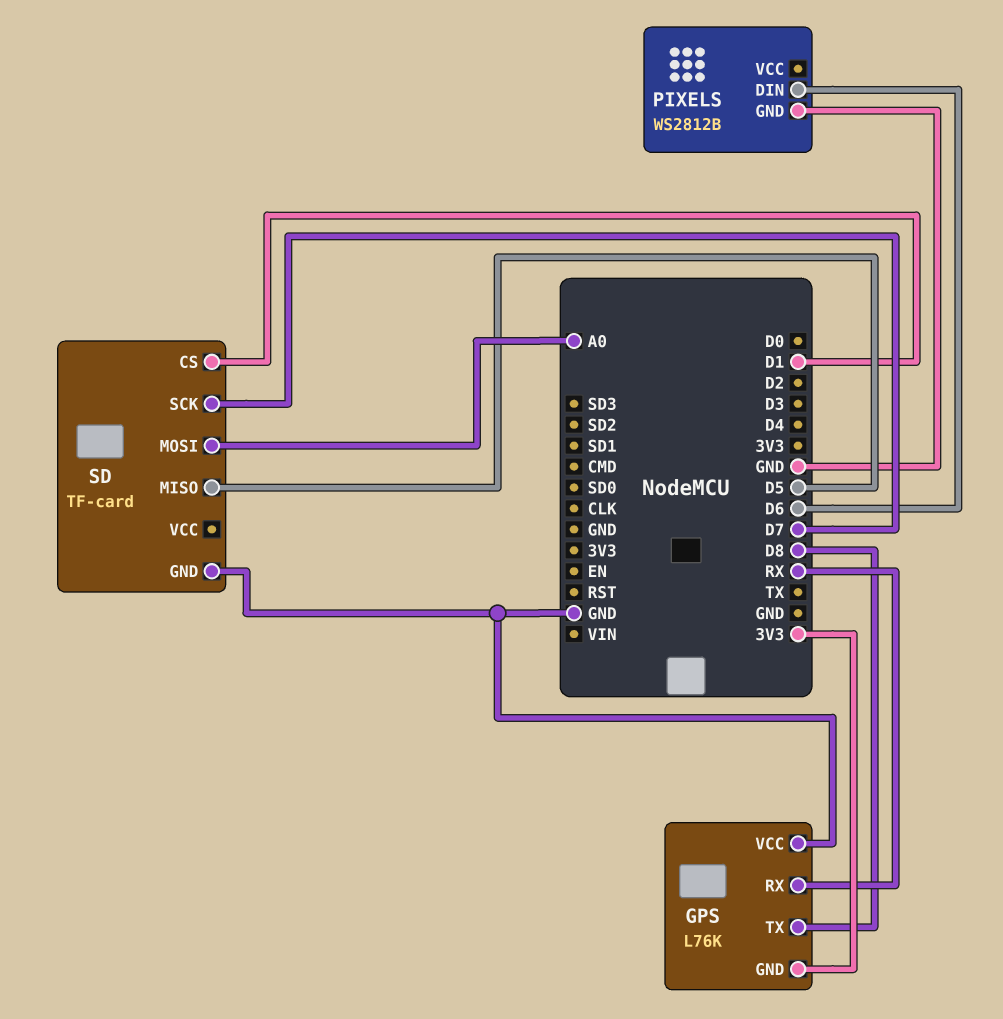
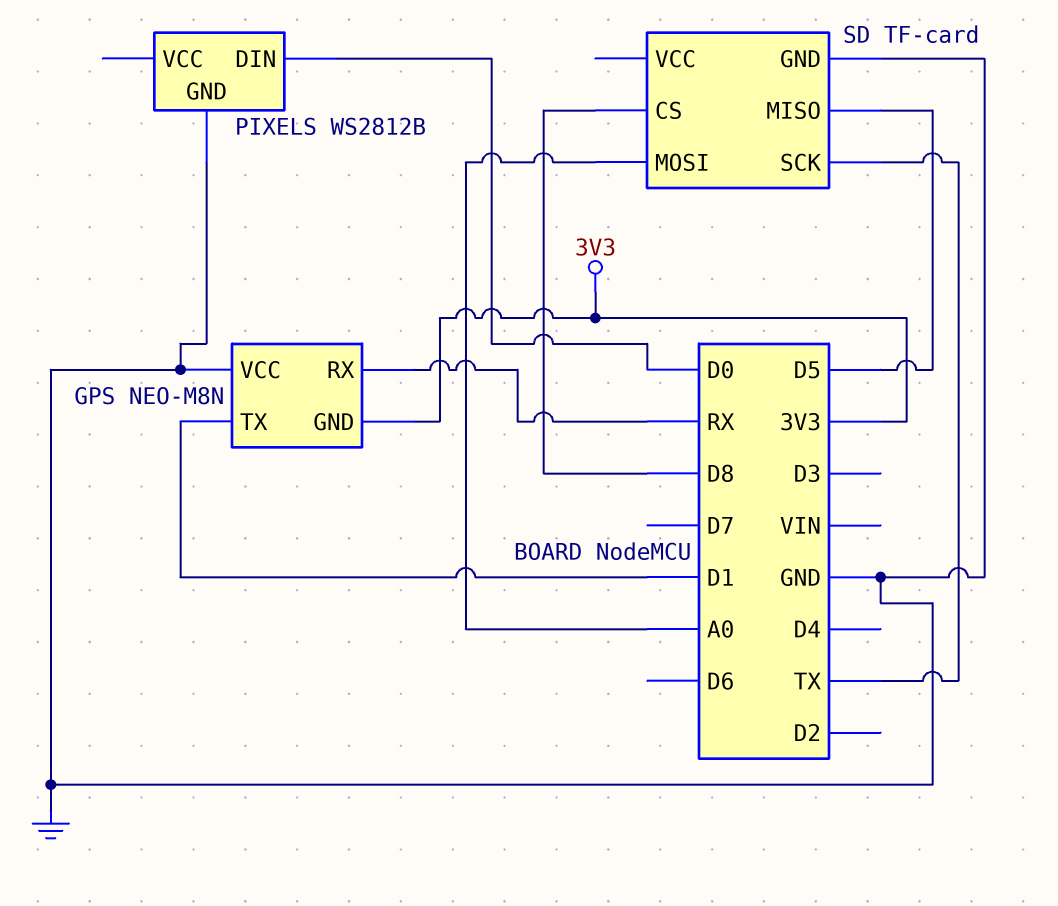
GPS: L76K -> NEO-M8N
GPS pin TX: D8 -> D1
PIXELS pin DIN: D6 -> D0
SD pin CS: D1 -> D8
SD pin SCK: D7 -> TX

